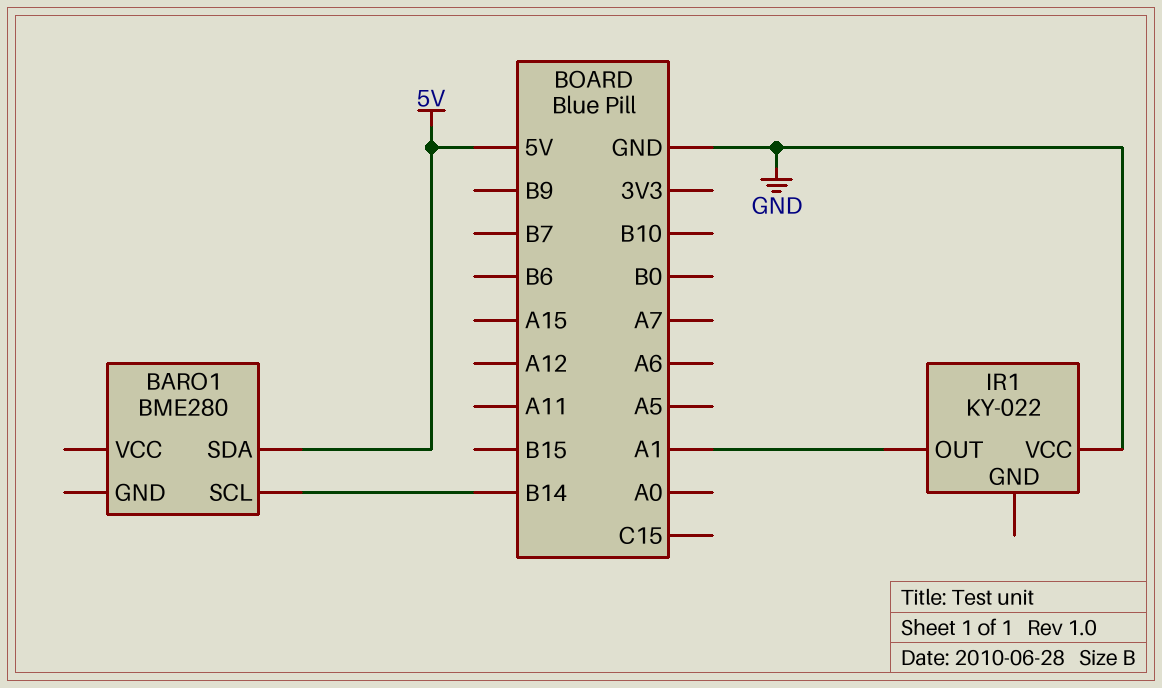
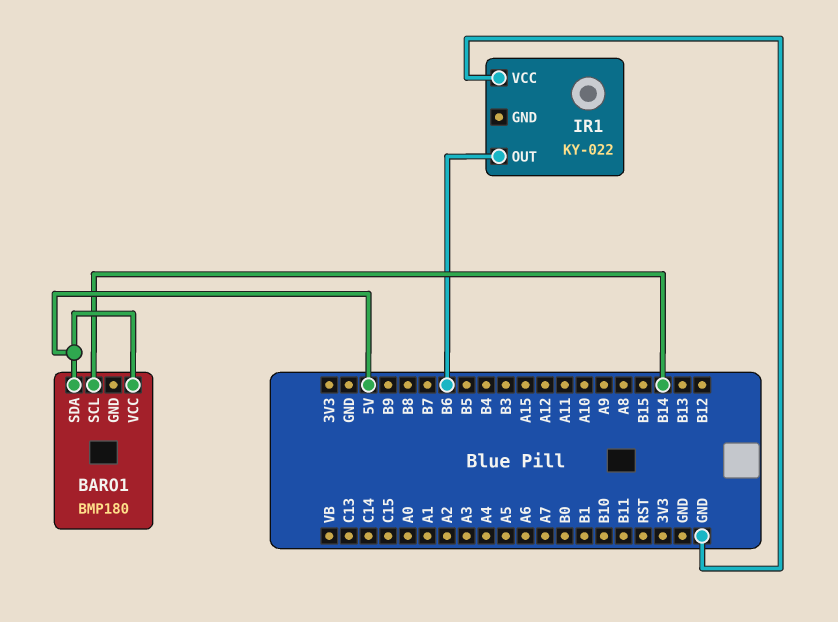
BARO1: BME280 -> BMP180
BARO1 pin VCC: none -> 5V
IR1 pin OUT: A1 -> B6

